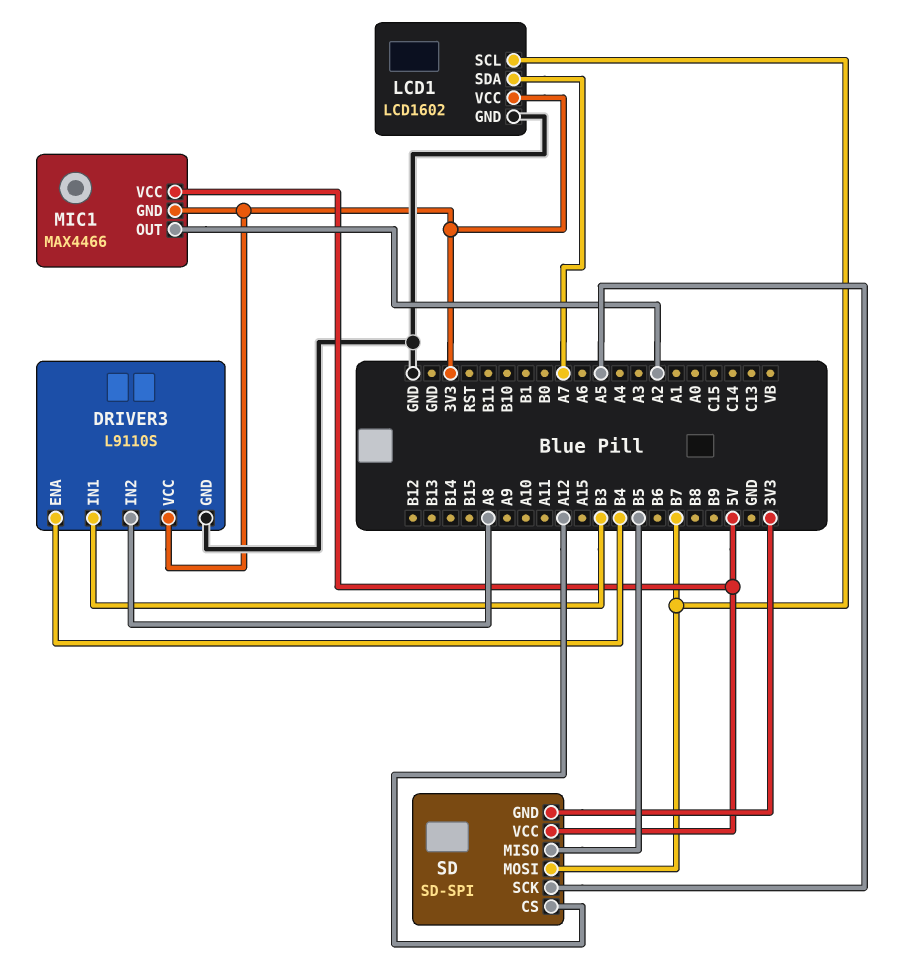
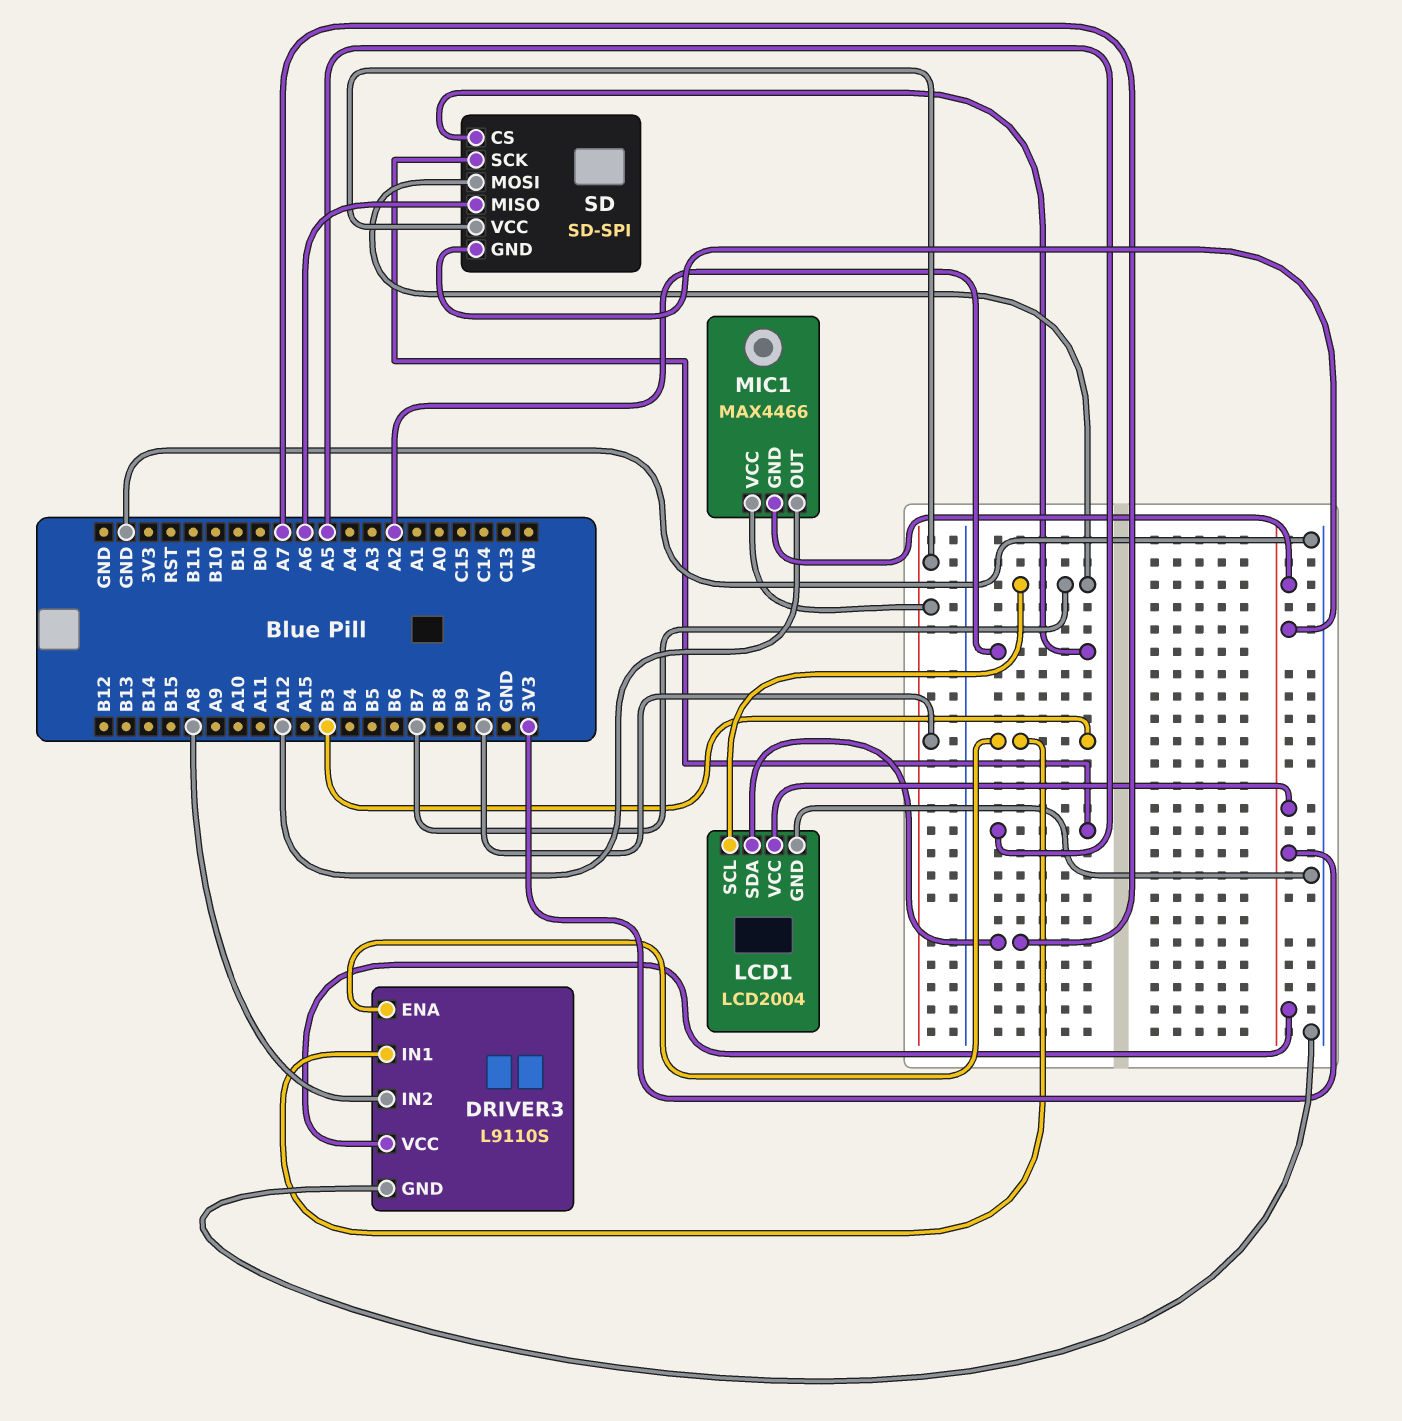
DRIVER3 pin ENA: B4 -> B3
LCD1: LCD1602 -> LCD2004
MIC1 pin OUT: A2 -> A12
SD pin CS: A12 -> A2
SD pin MISO: B5 -> A6

